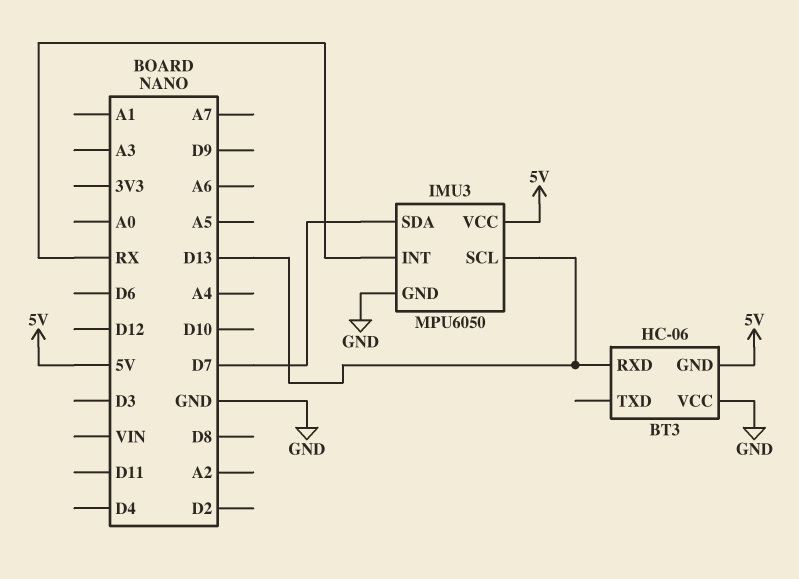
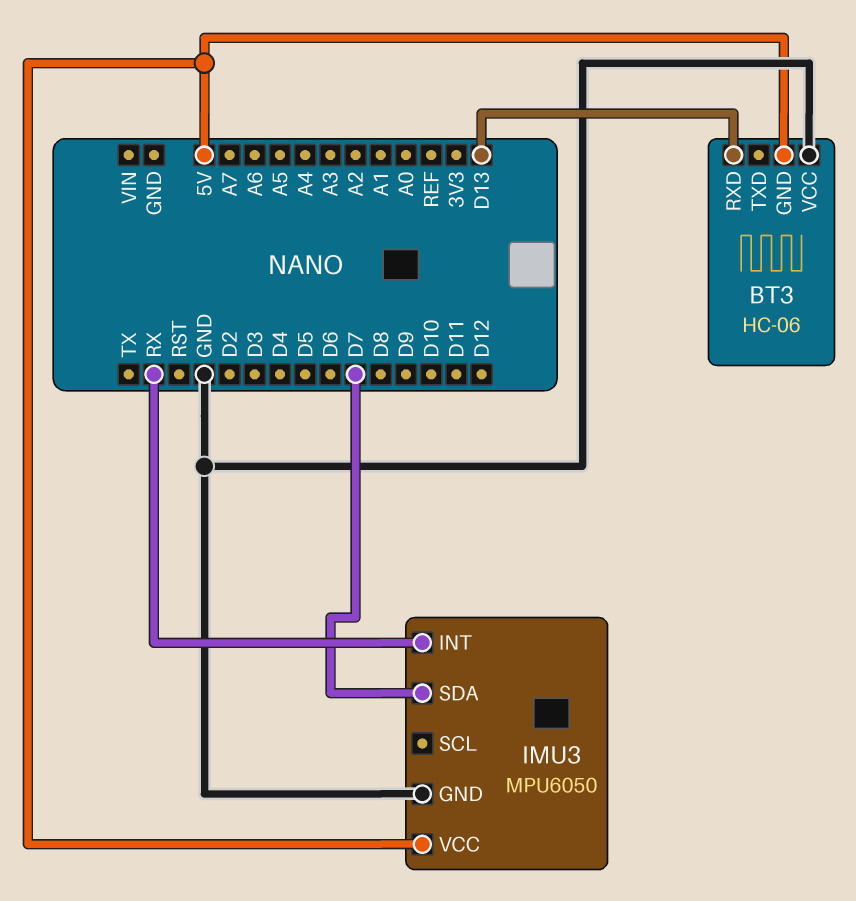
IMU3 pin SCL: D13 -> none

